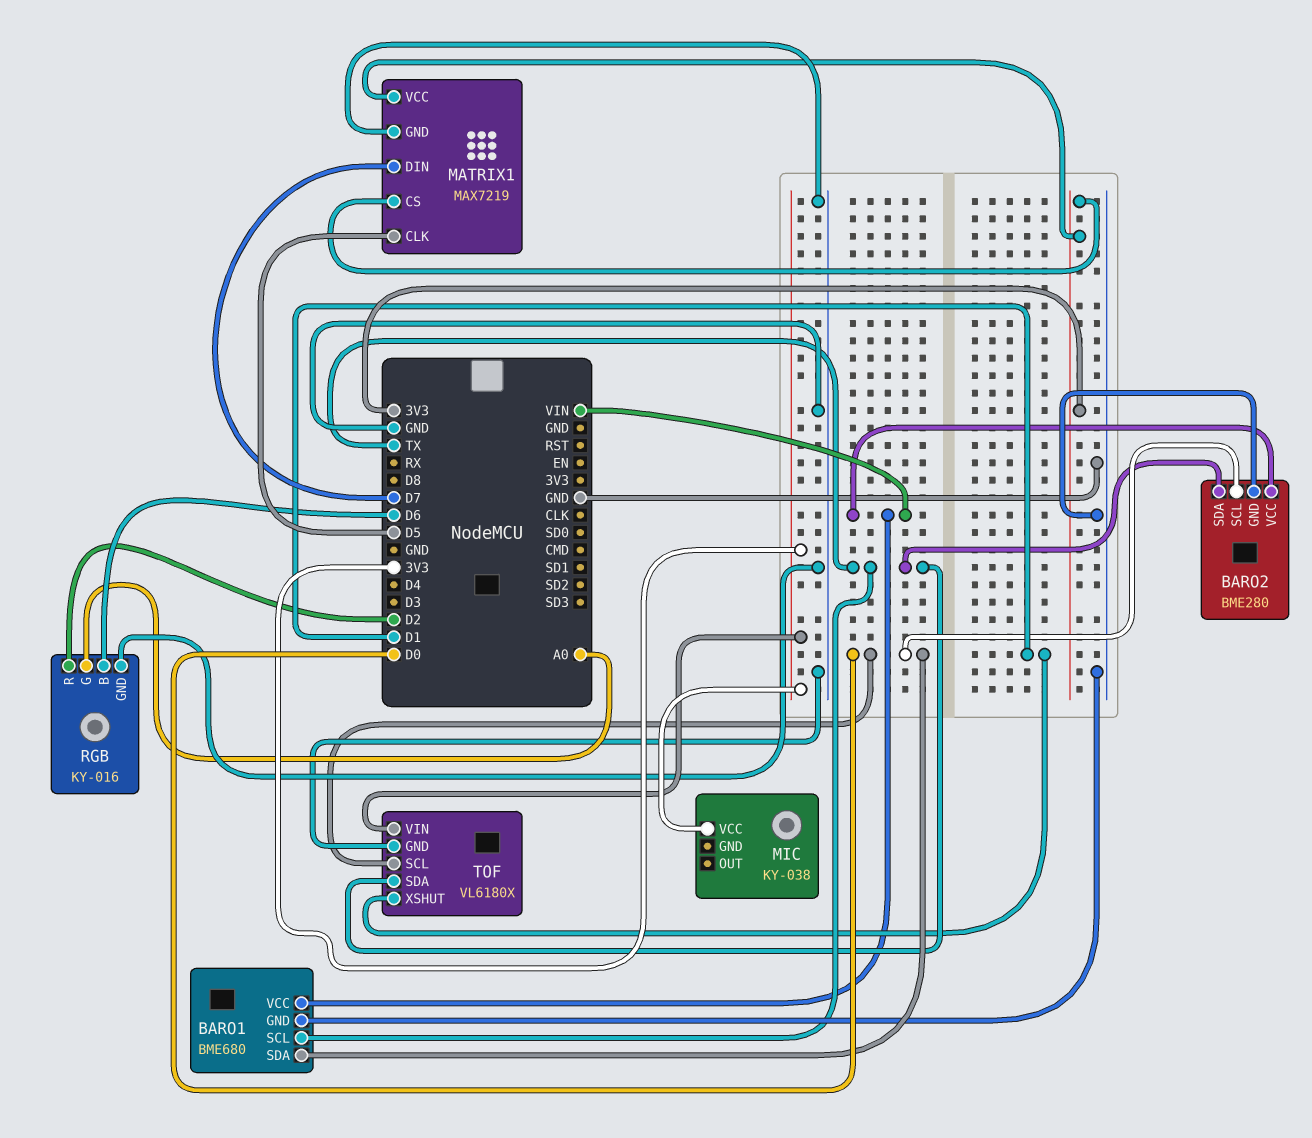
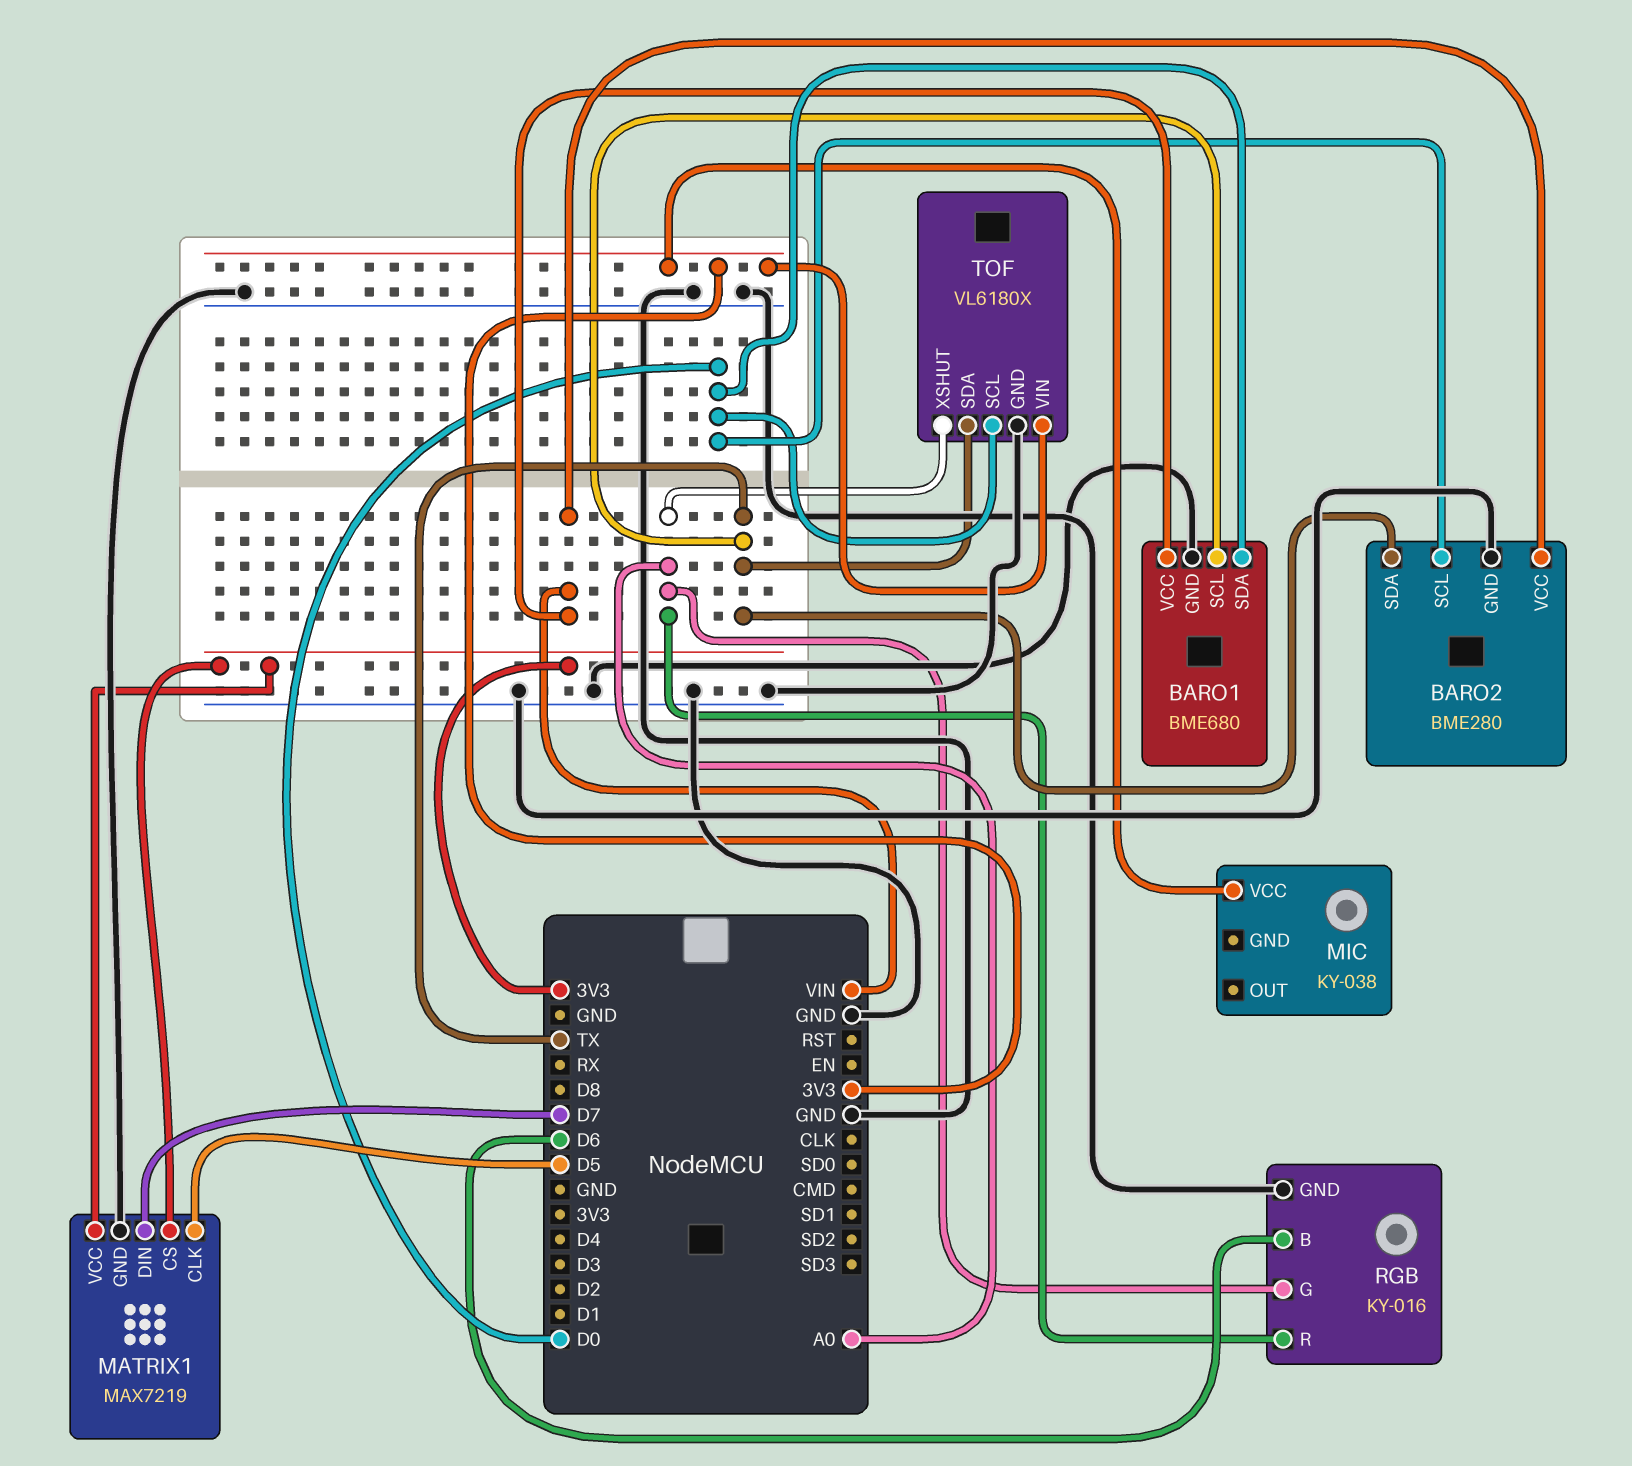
RGB pin R: D2 -> A0
TOF pin XSHUT: D1 -> A0

